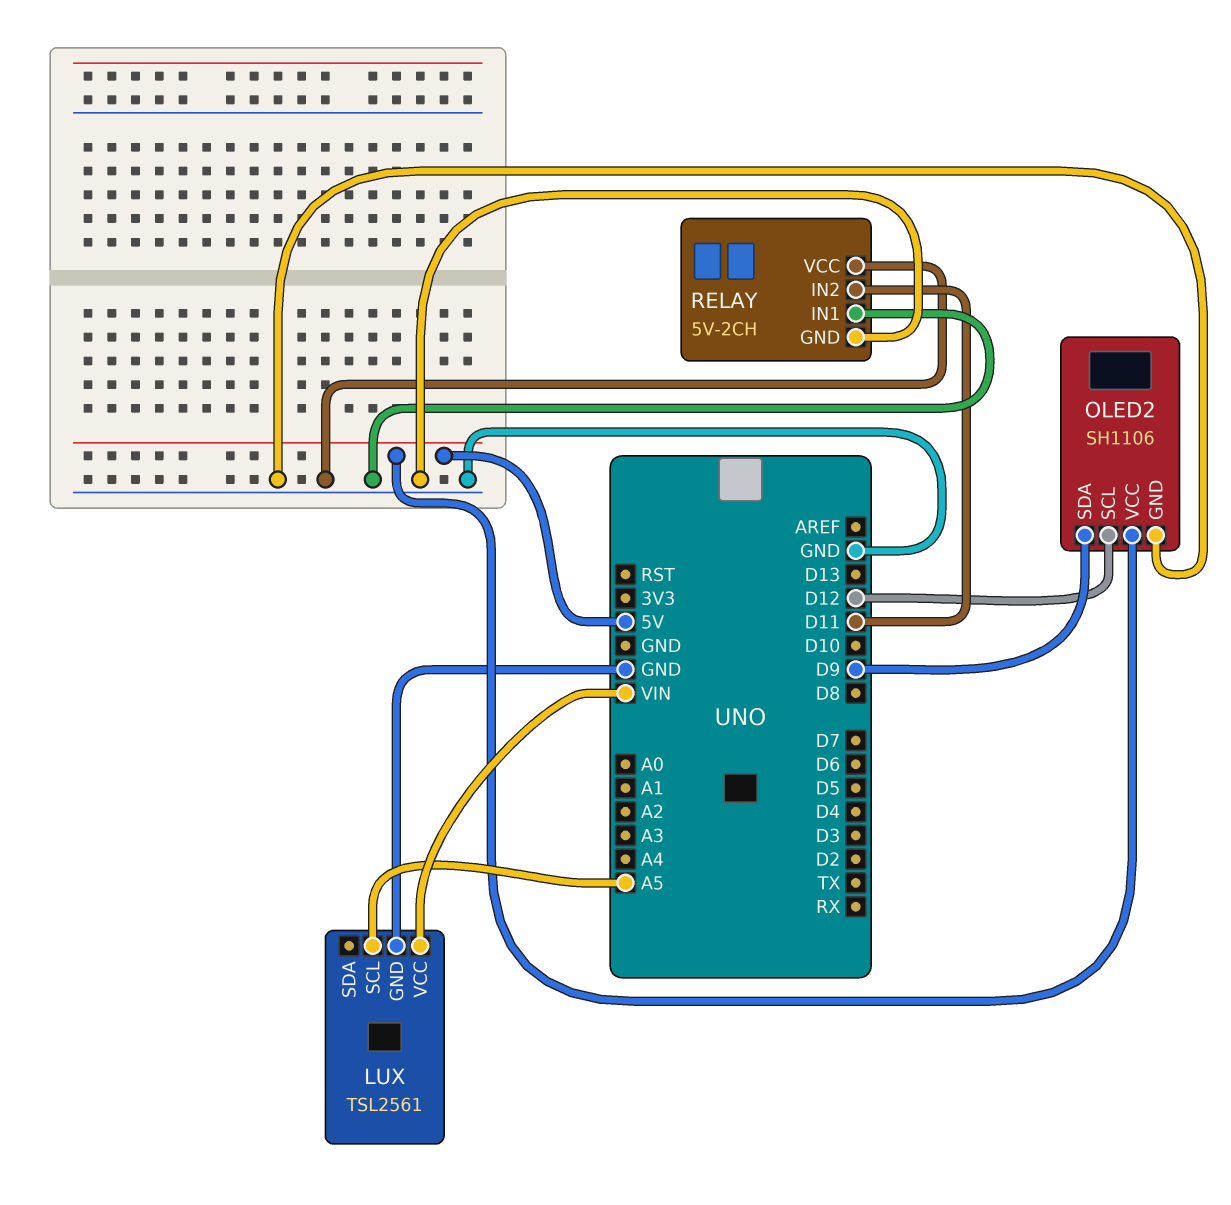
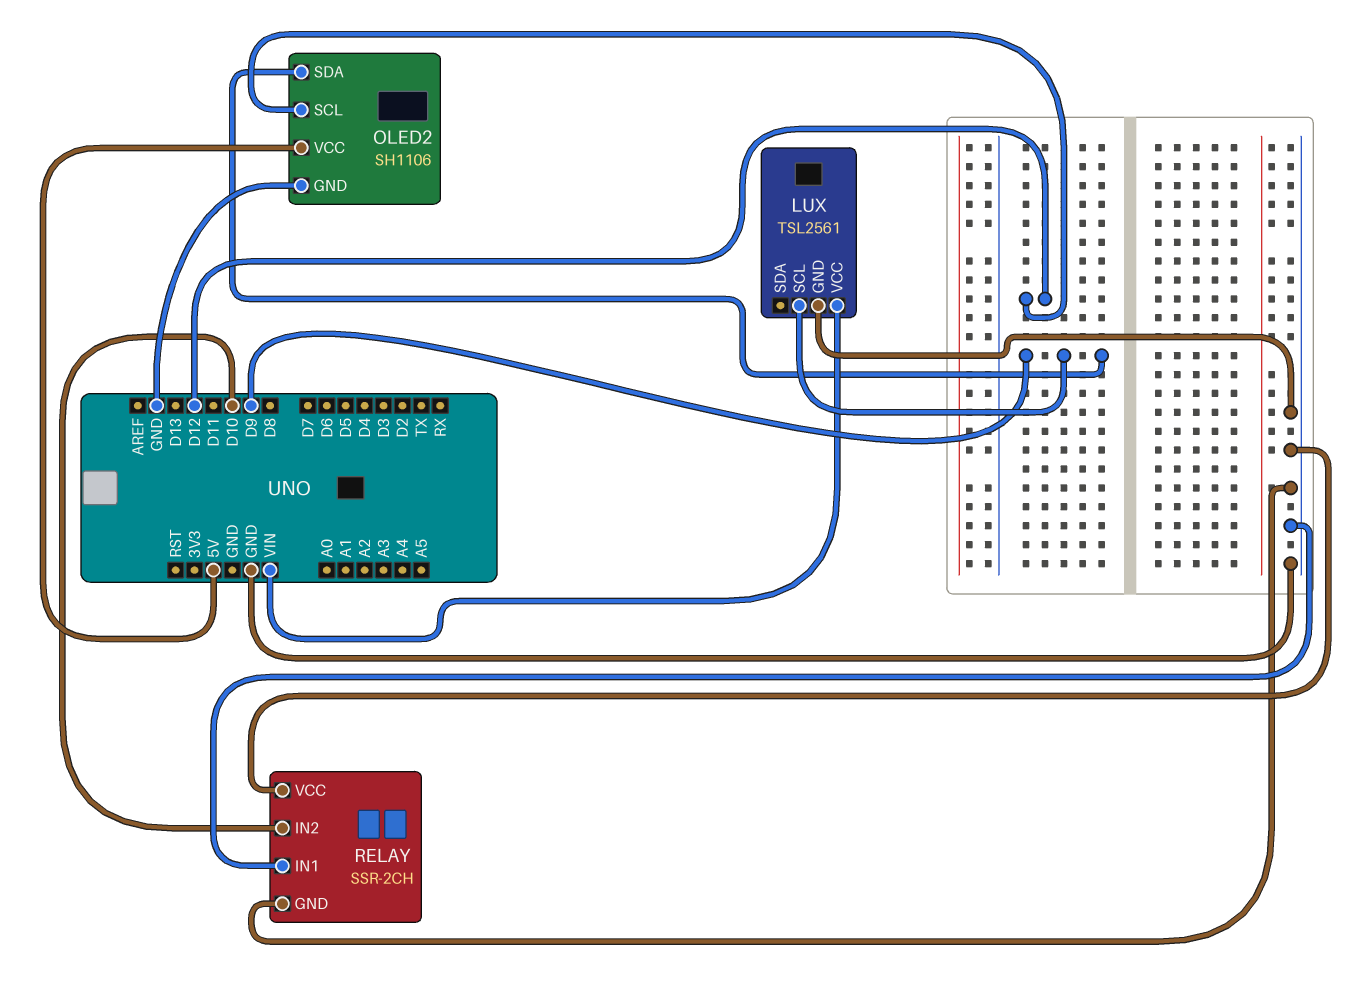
LUX pin SCL: A5 -> D9
RELAY: 5V-2CH -> SSR-2CH
RELAY pin IN2: D11 -> D10

